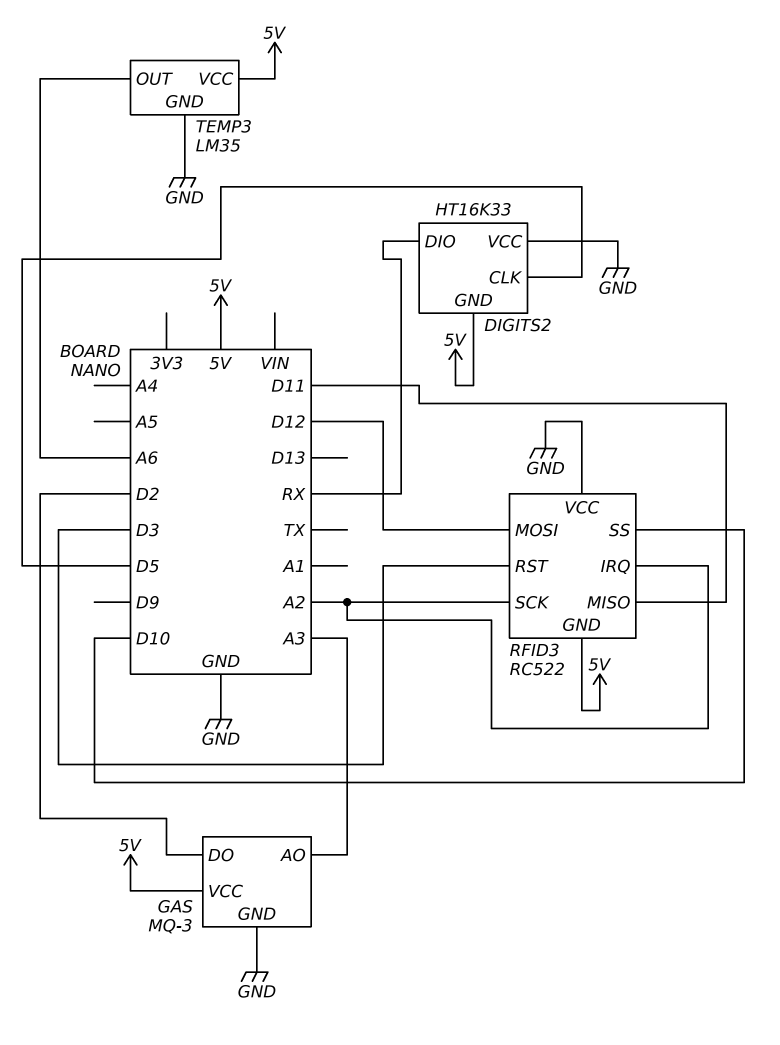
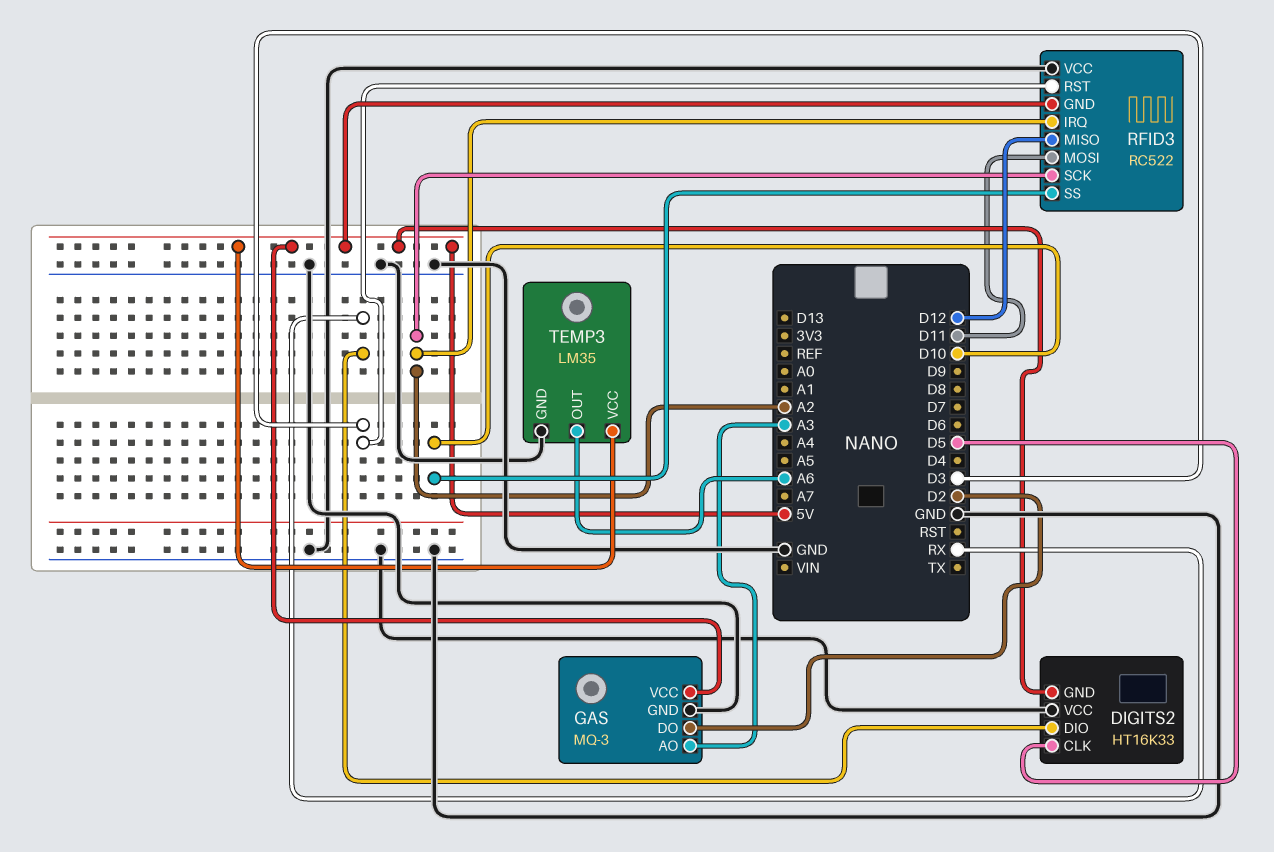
RFID3 pin MISO: D11 -> D12
RFID3 pin MOSI: D12 -> D11

